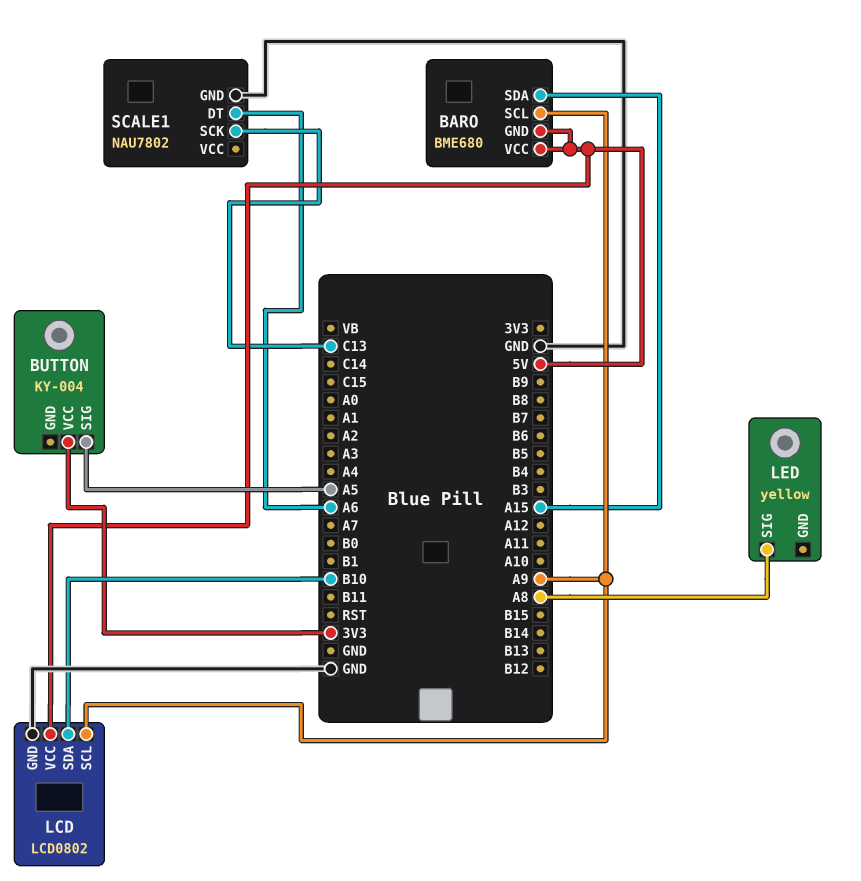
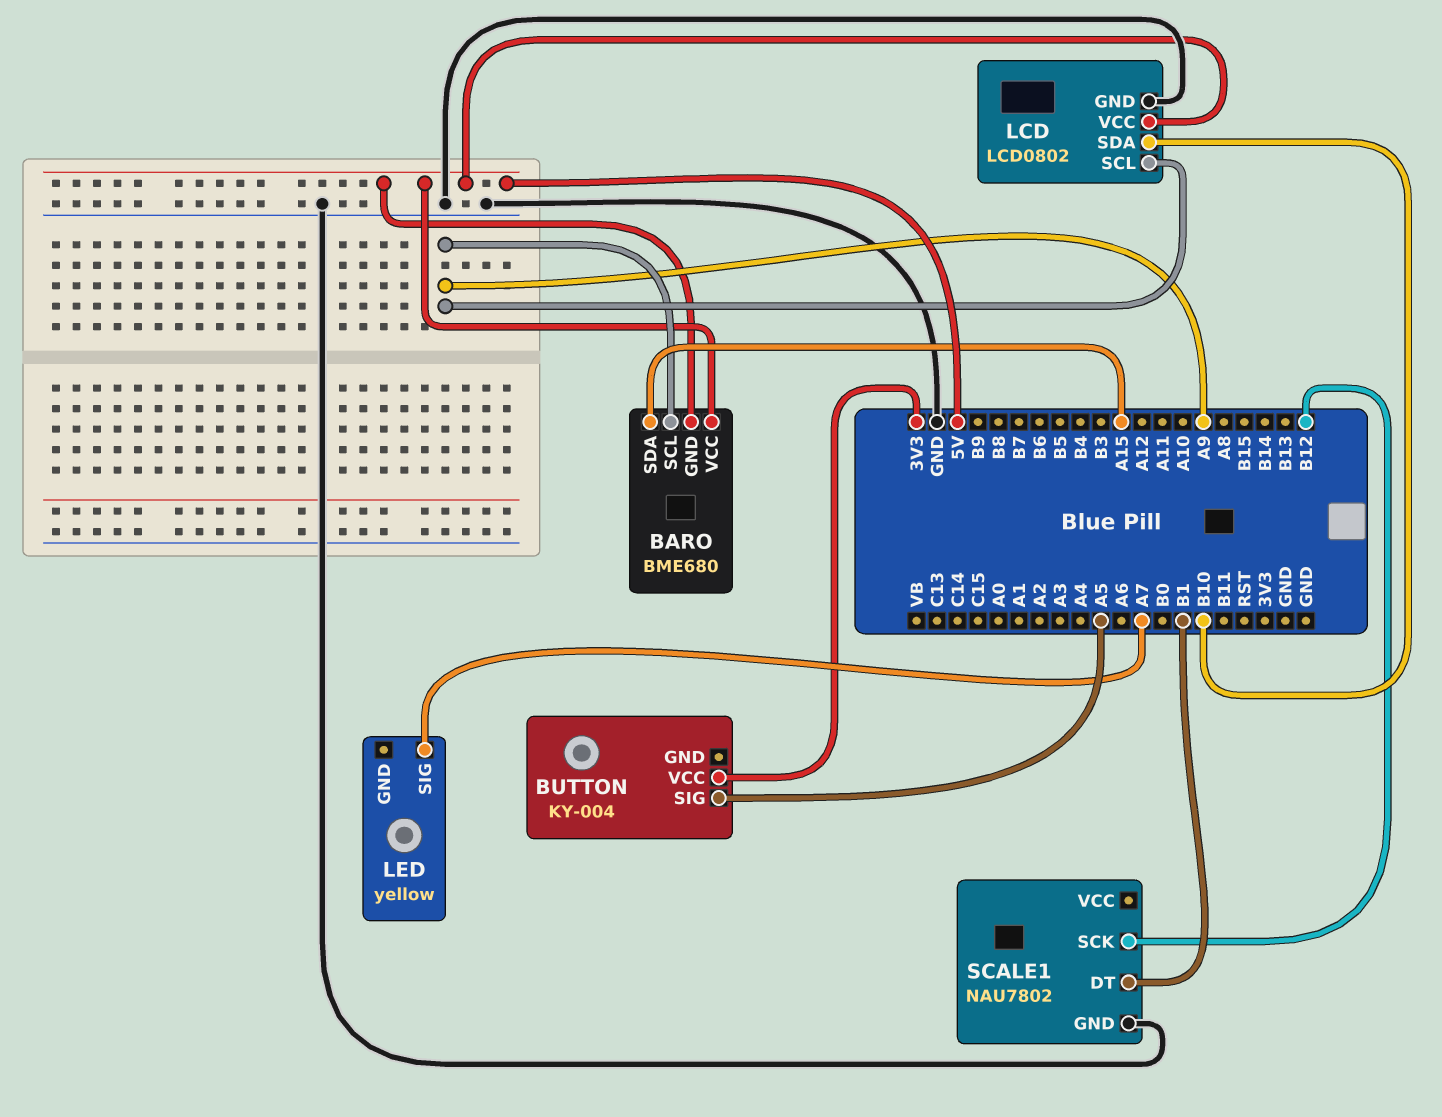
LED pin SIG: A8 -> A7
SCALE1 pin DT: A6 -> B1
SCALE1 pin SCK: C13 -> B12

